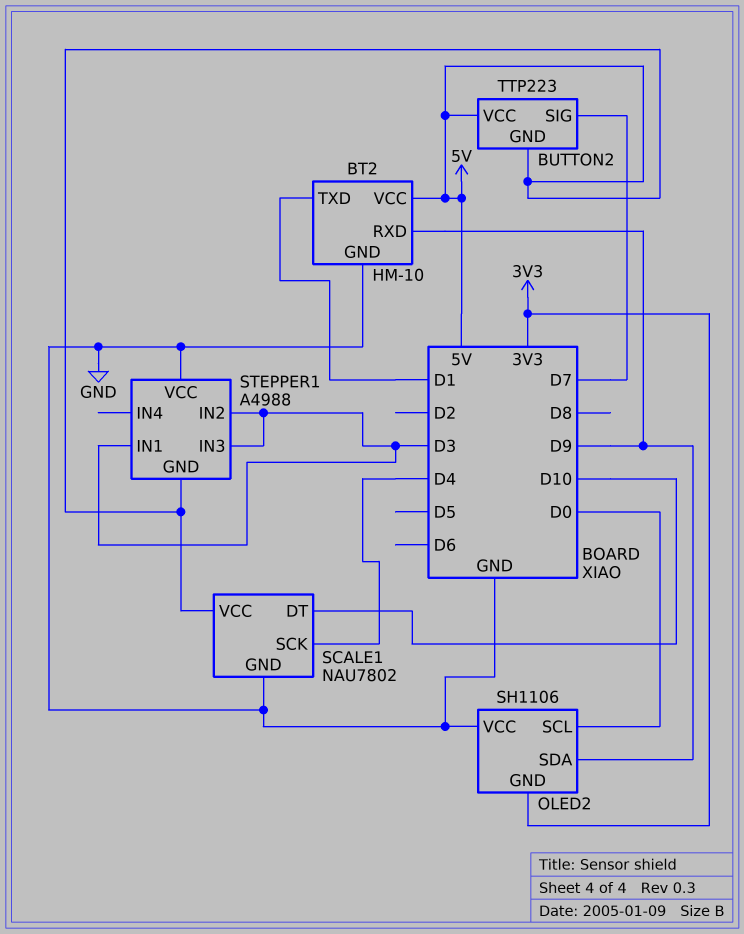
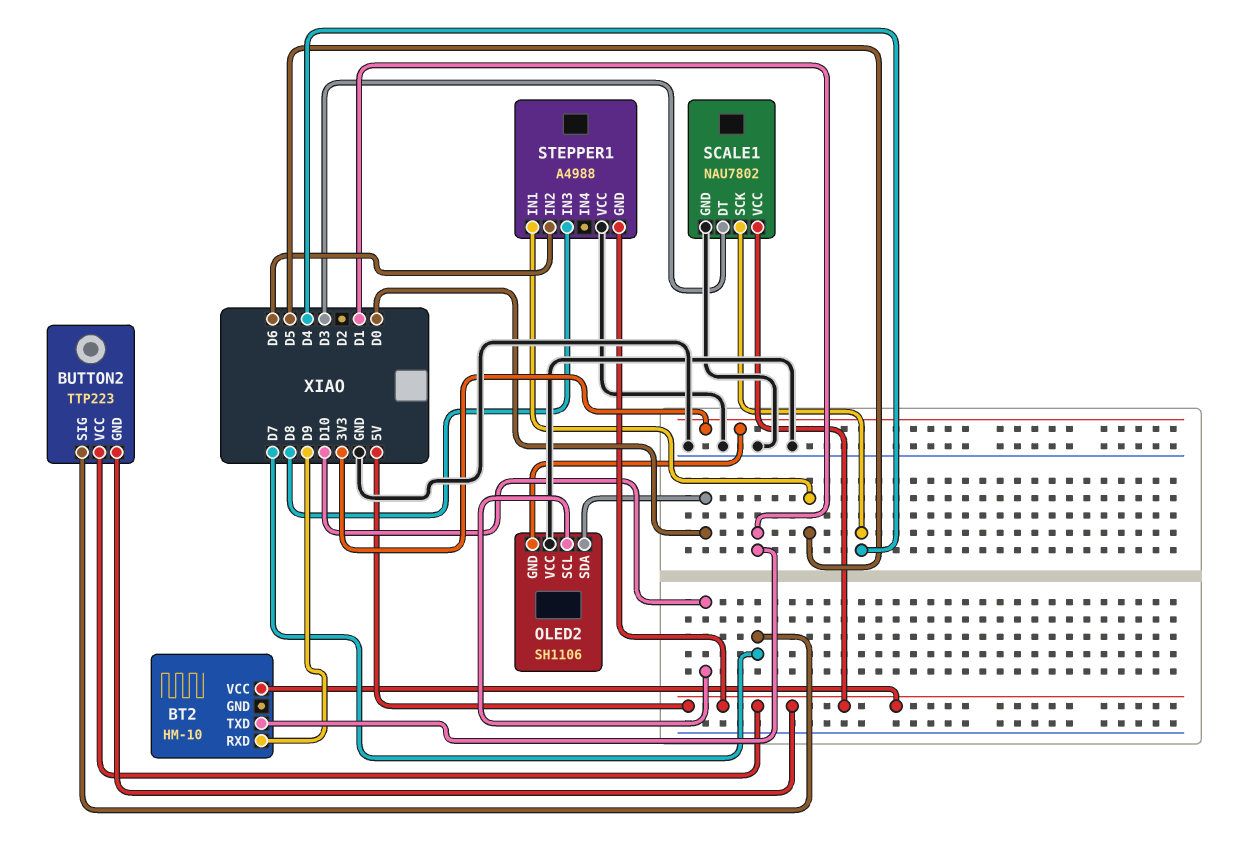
BT2 pin GND: GND -> none
OLED2 pin SCL: D0 -> D10
OLED2 pin SDA: D9 -> D0
SCALE1 pin DT: D10 -> D3
STEPPER1 pin IN1: D3 -> D5
STEPPER1 pin IN2: D3 -> D6
STEPPER1 pin IN3: D3 -> D8

